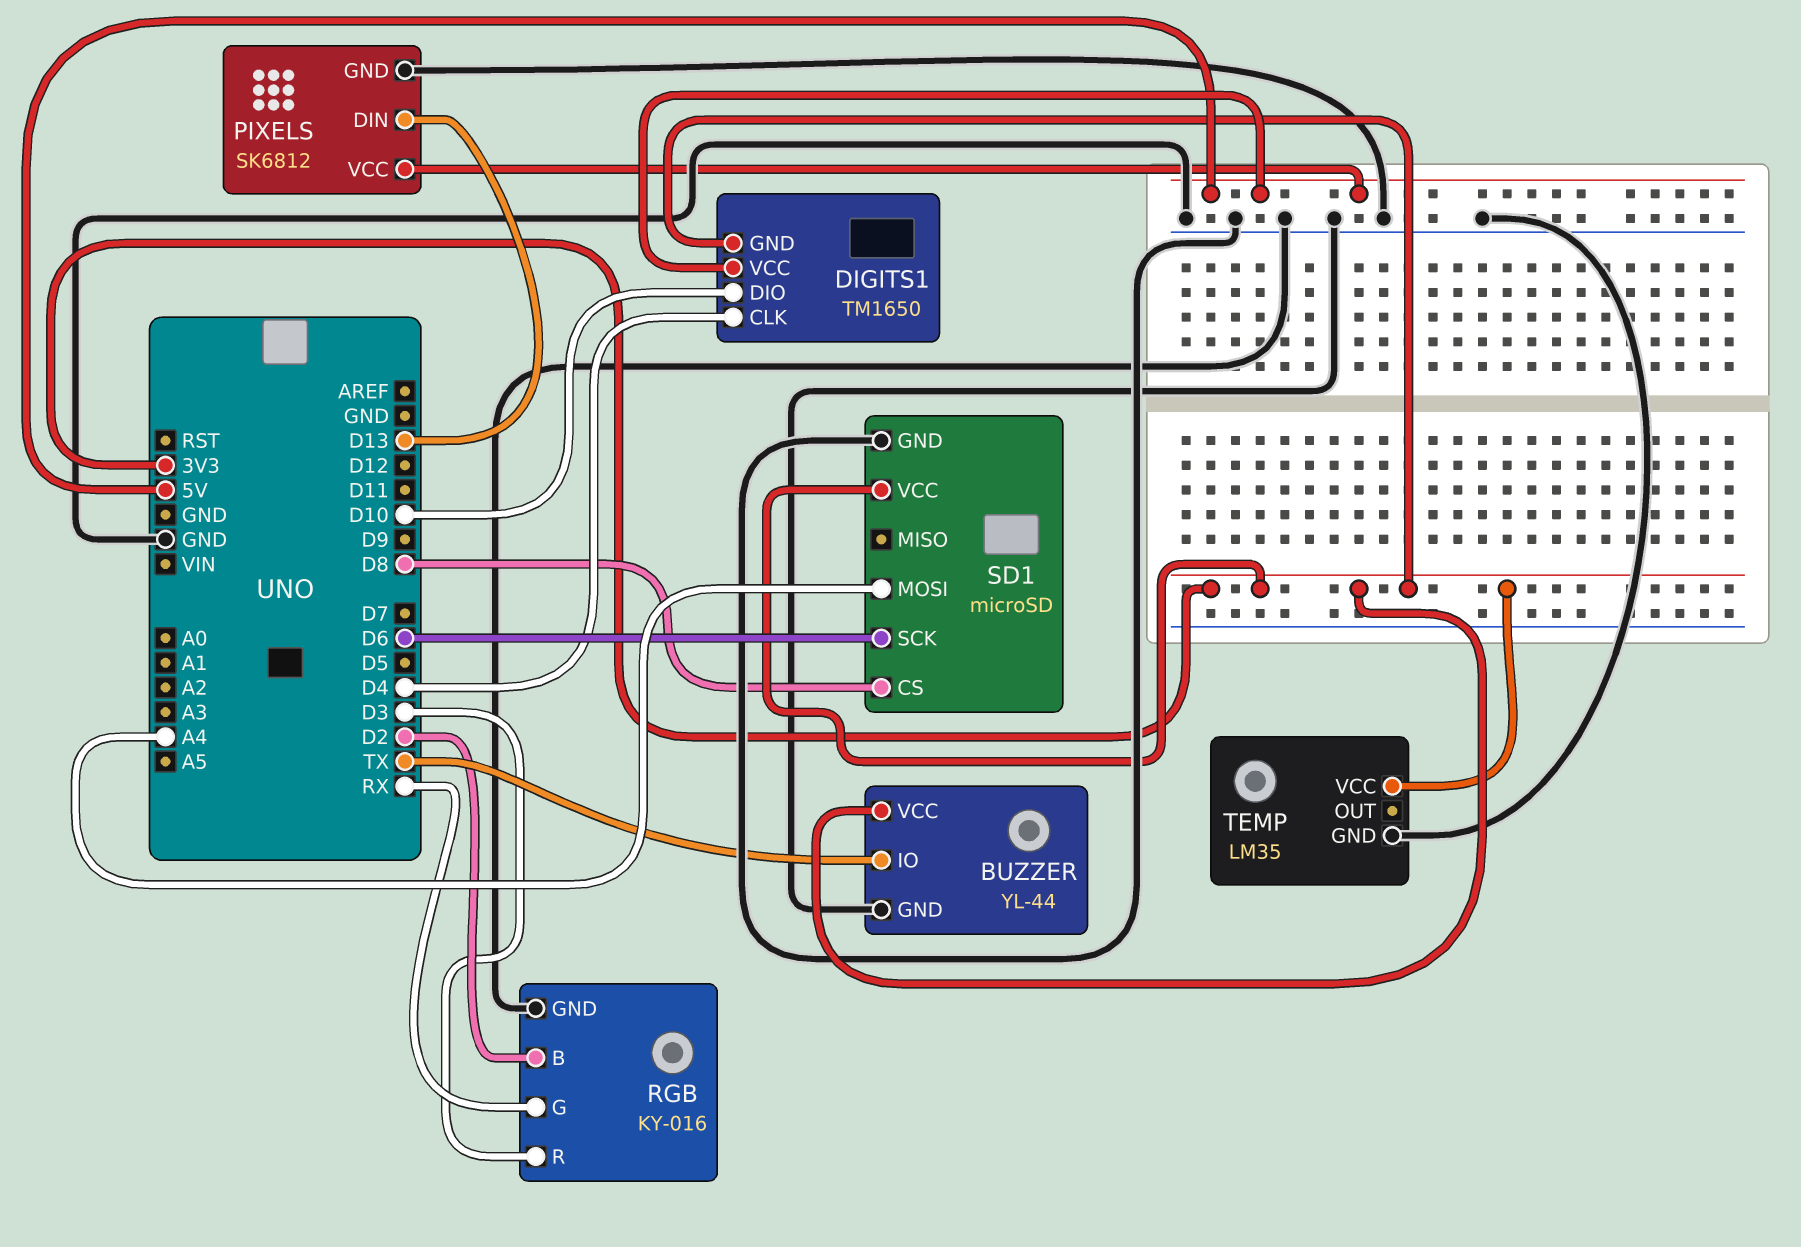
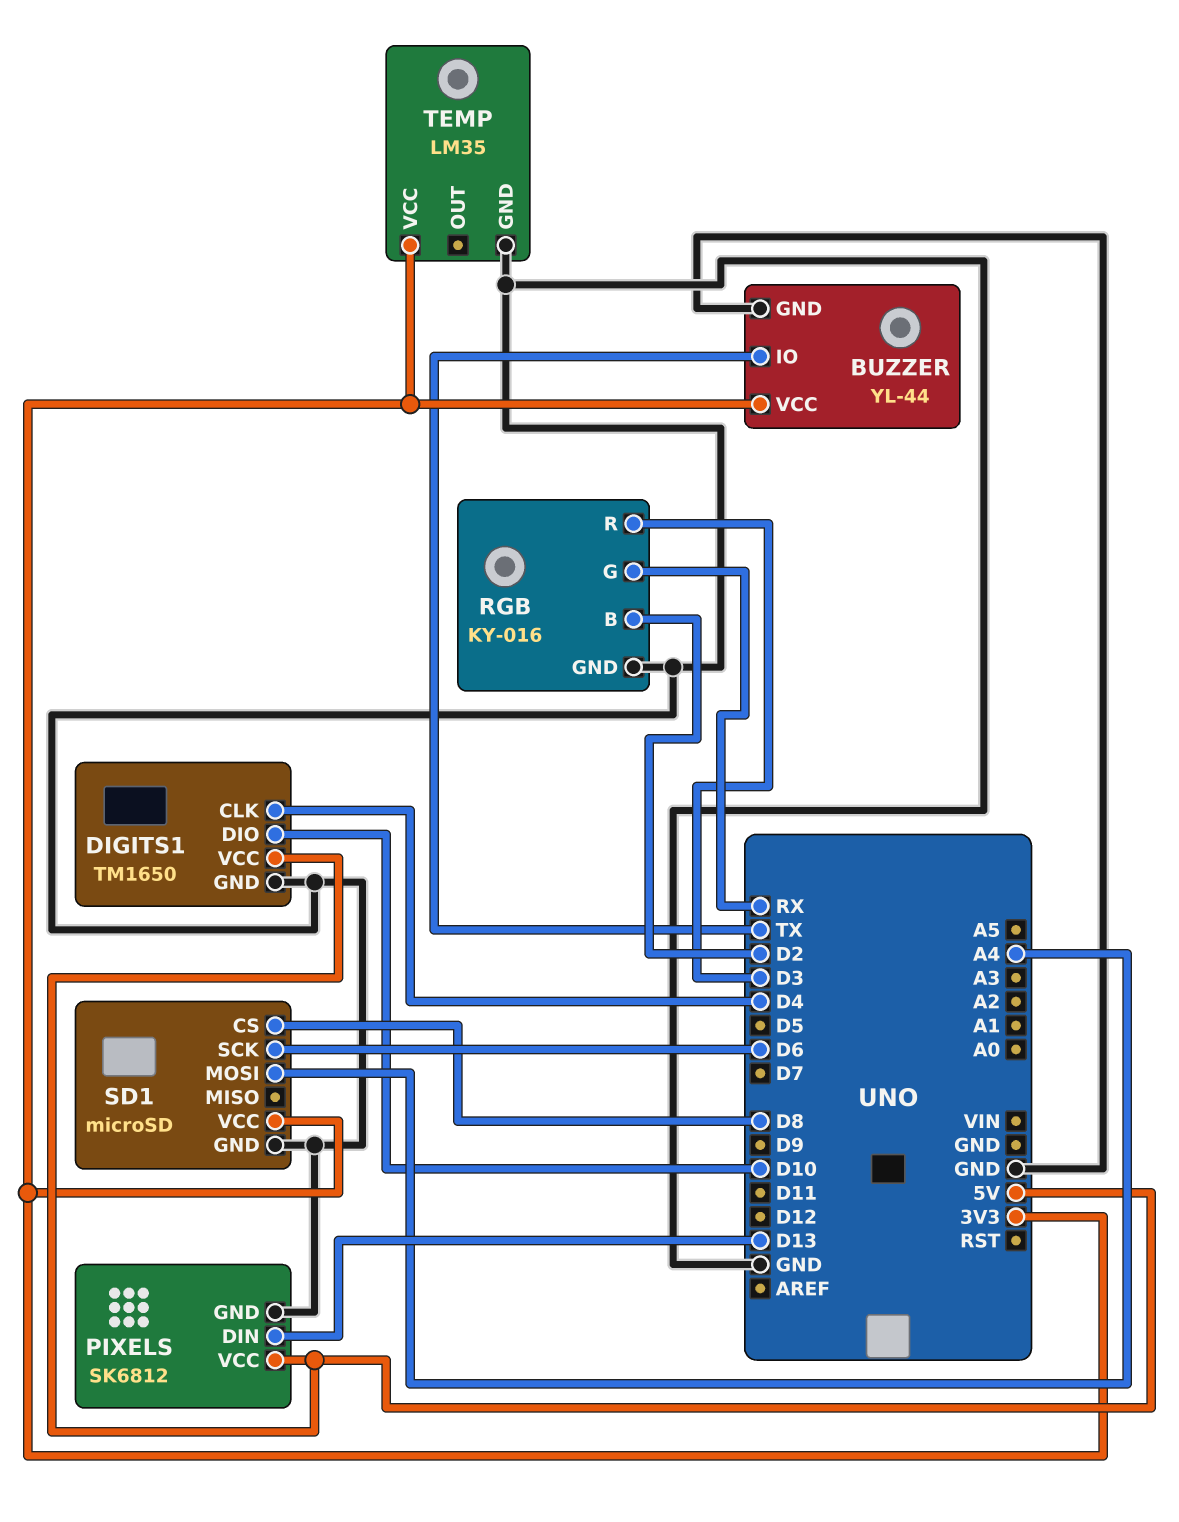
DIGITS1 pin GND: 3V3 -> GND

